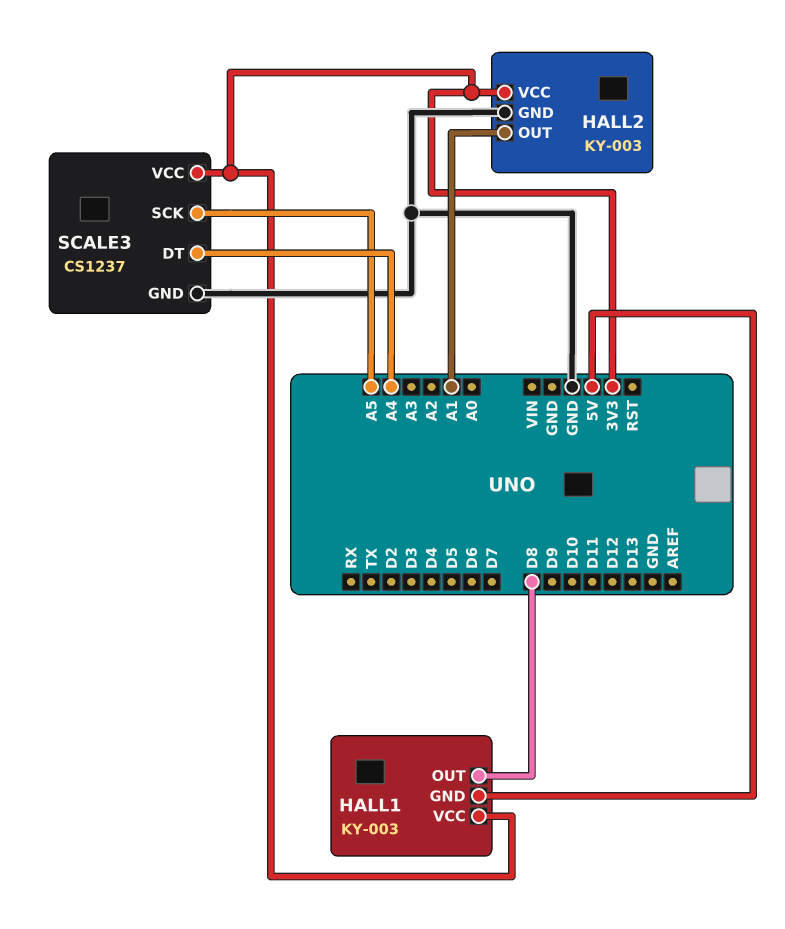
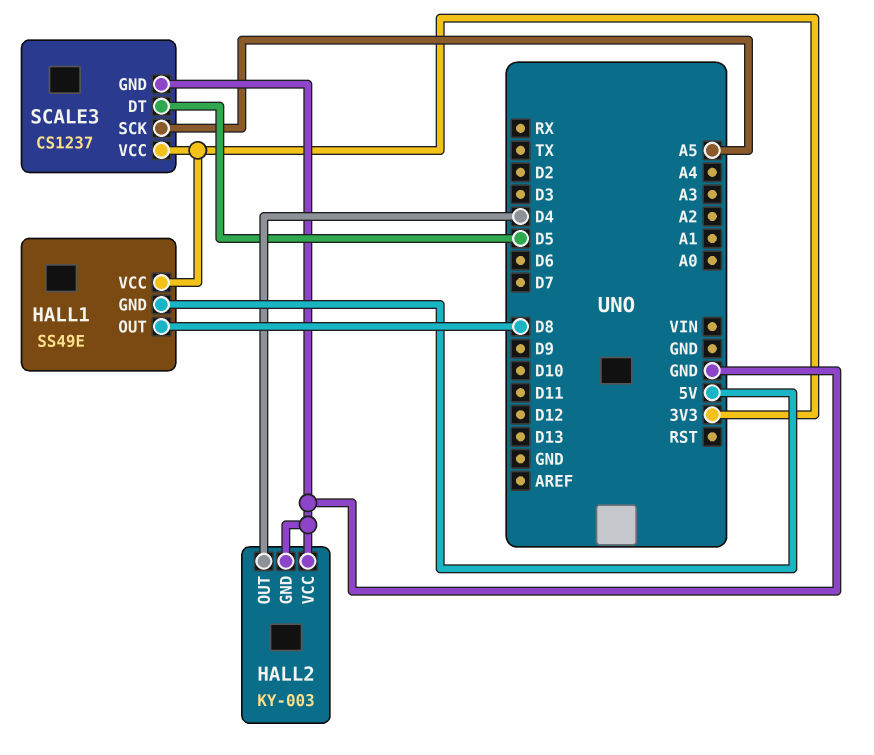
HALL1: KY-003 -> SS49E
HALL2 pin OUT: A1 -> D4
HALL2 pin VCC: 3V3 -> GND
SCALE3 pin DT: A4 -> D5

